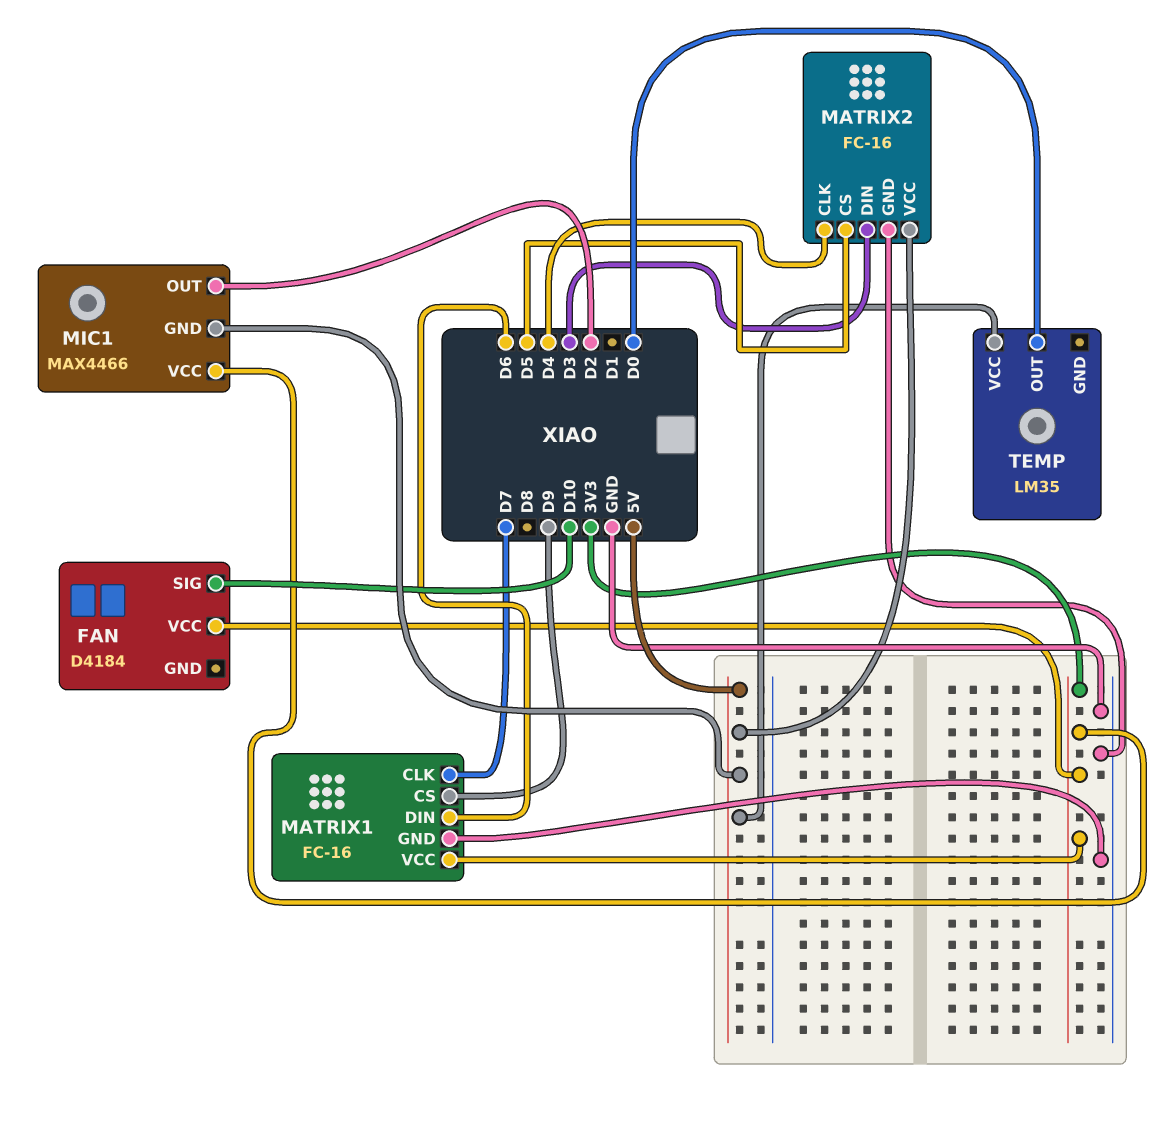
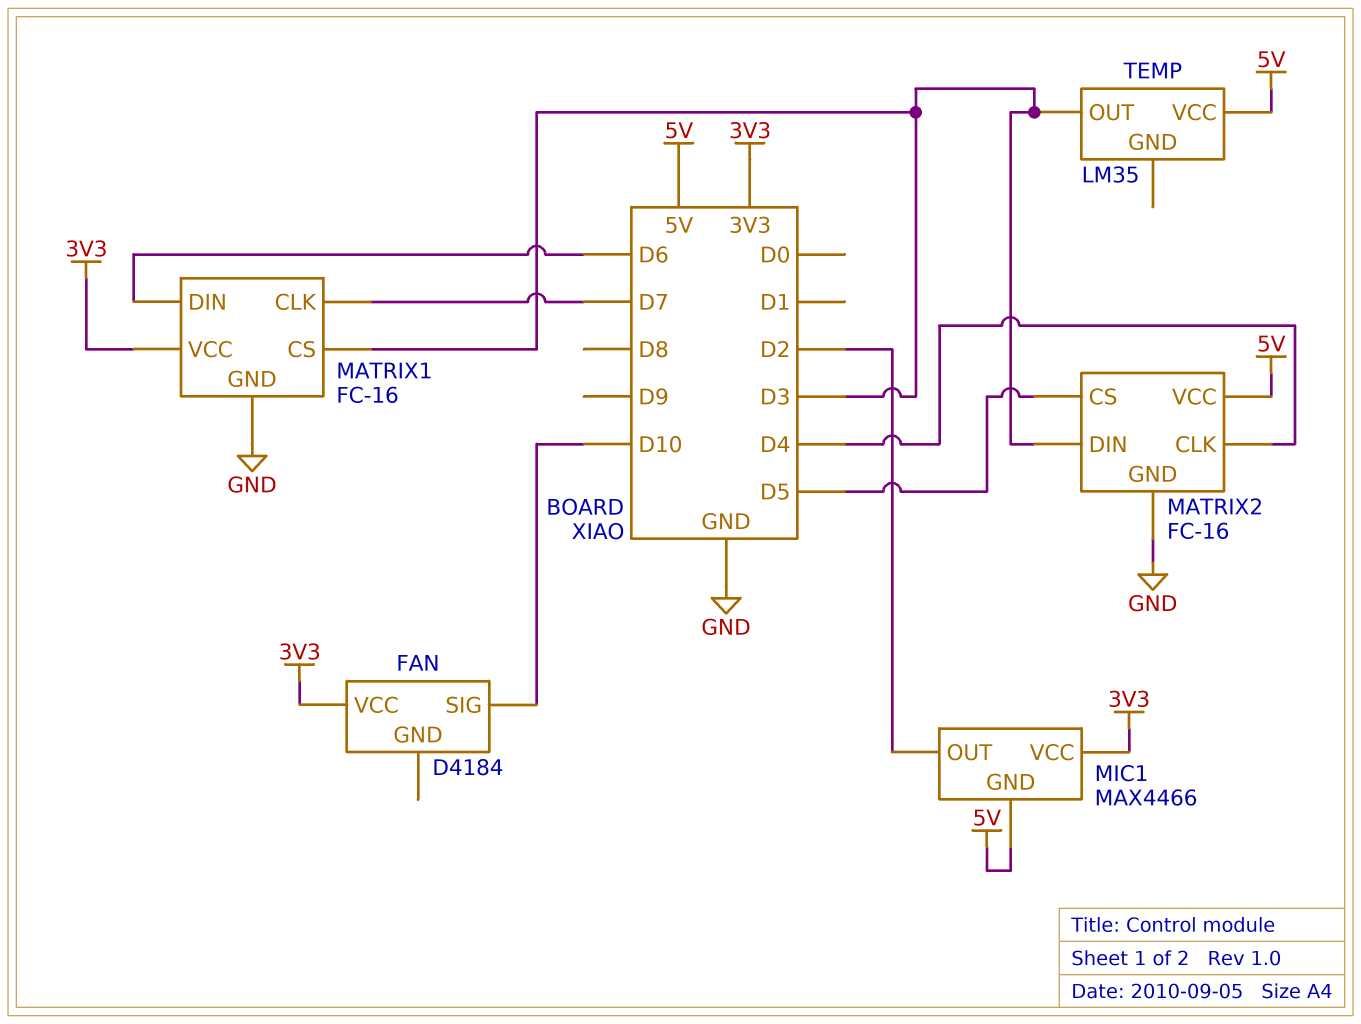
MATRIX1 pin CS: D9 -> D3
TEMP pin OUT: D0 -> D3

